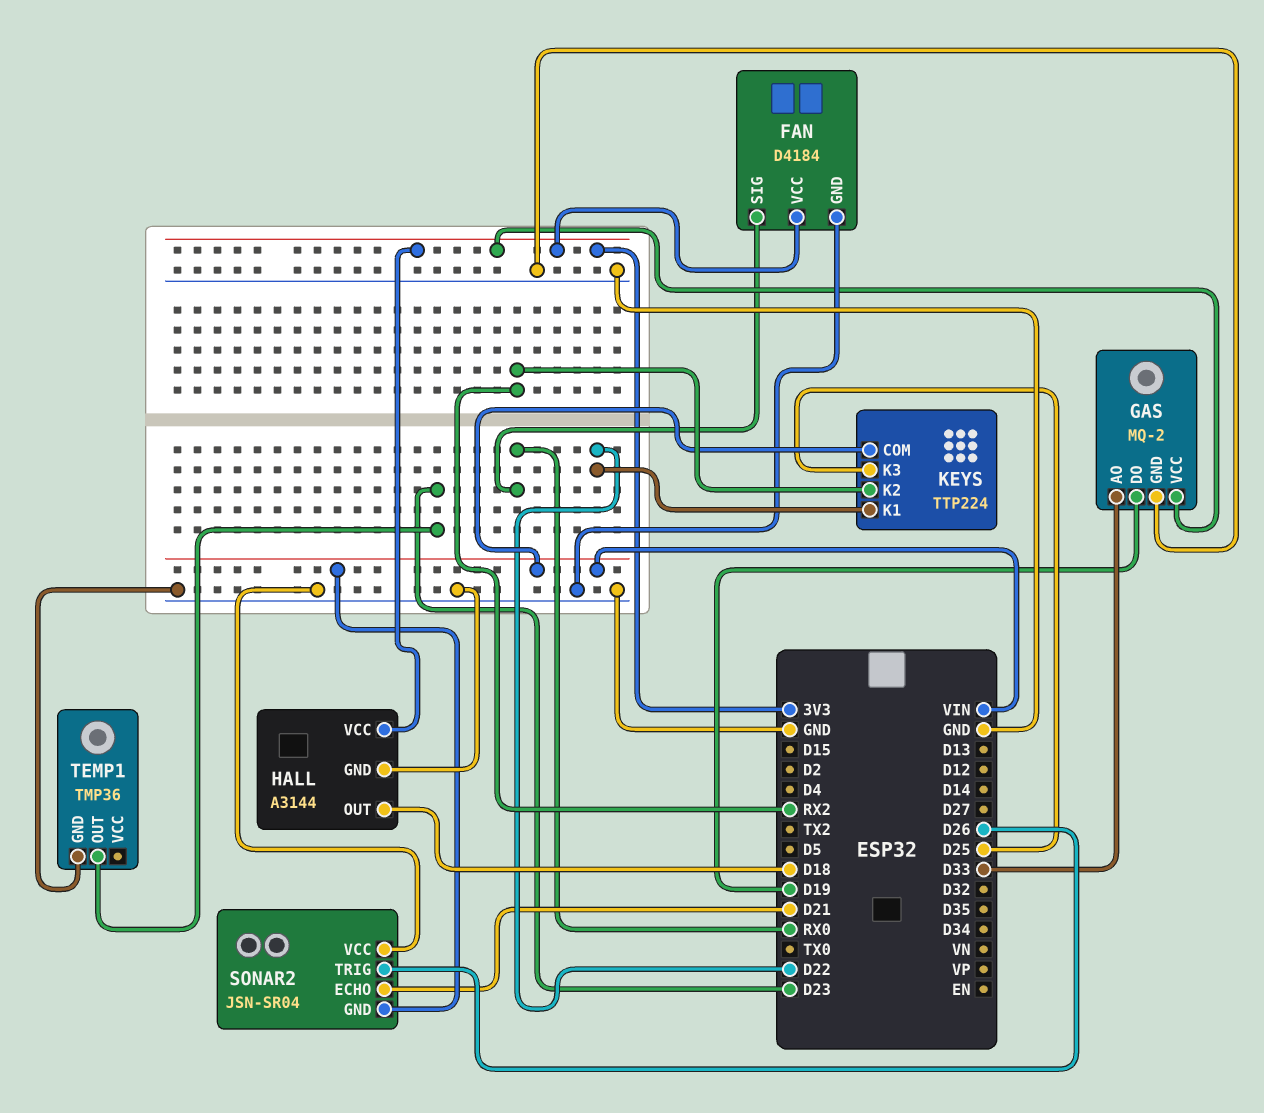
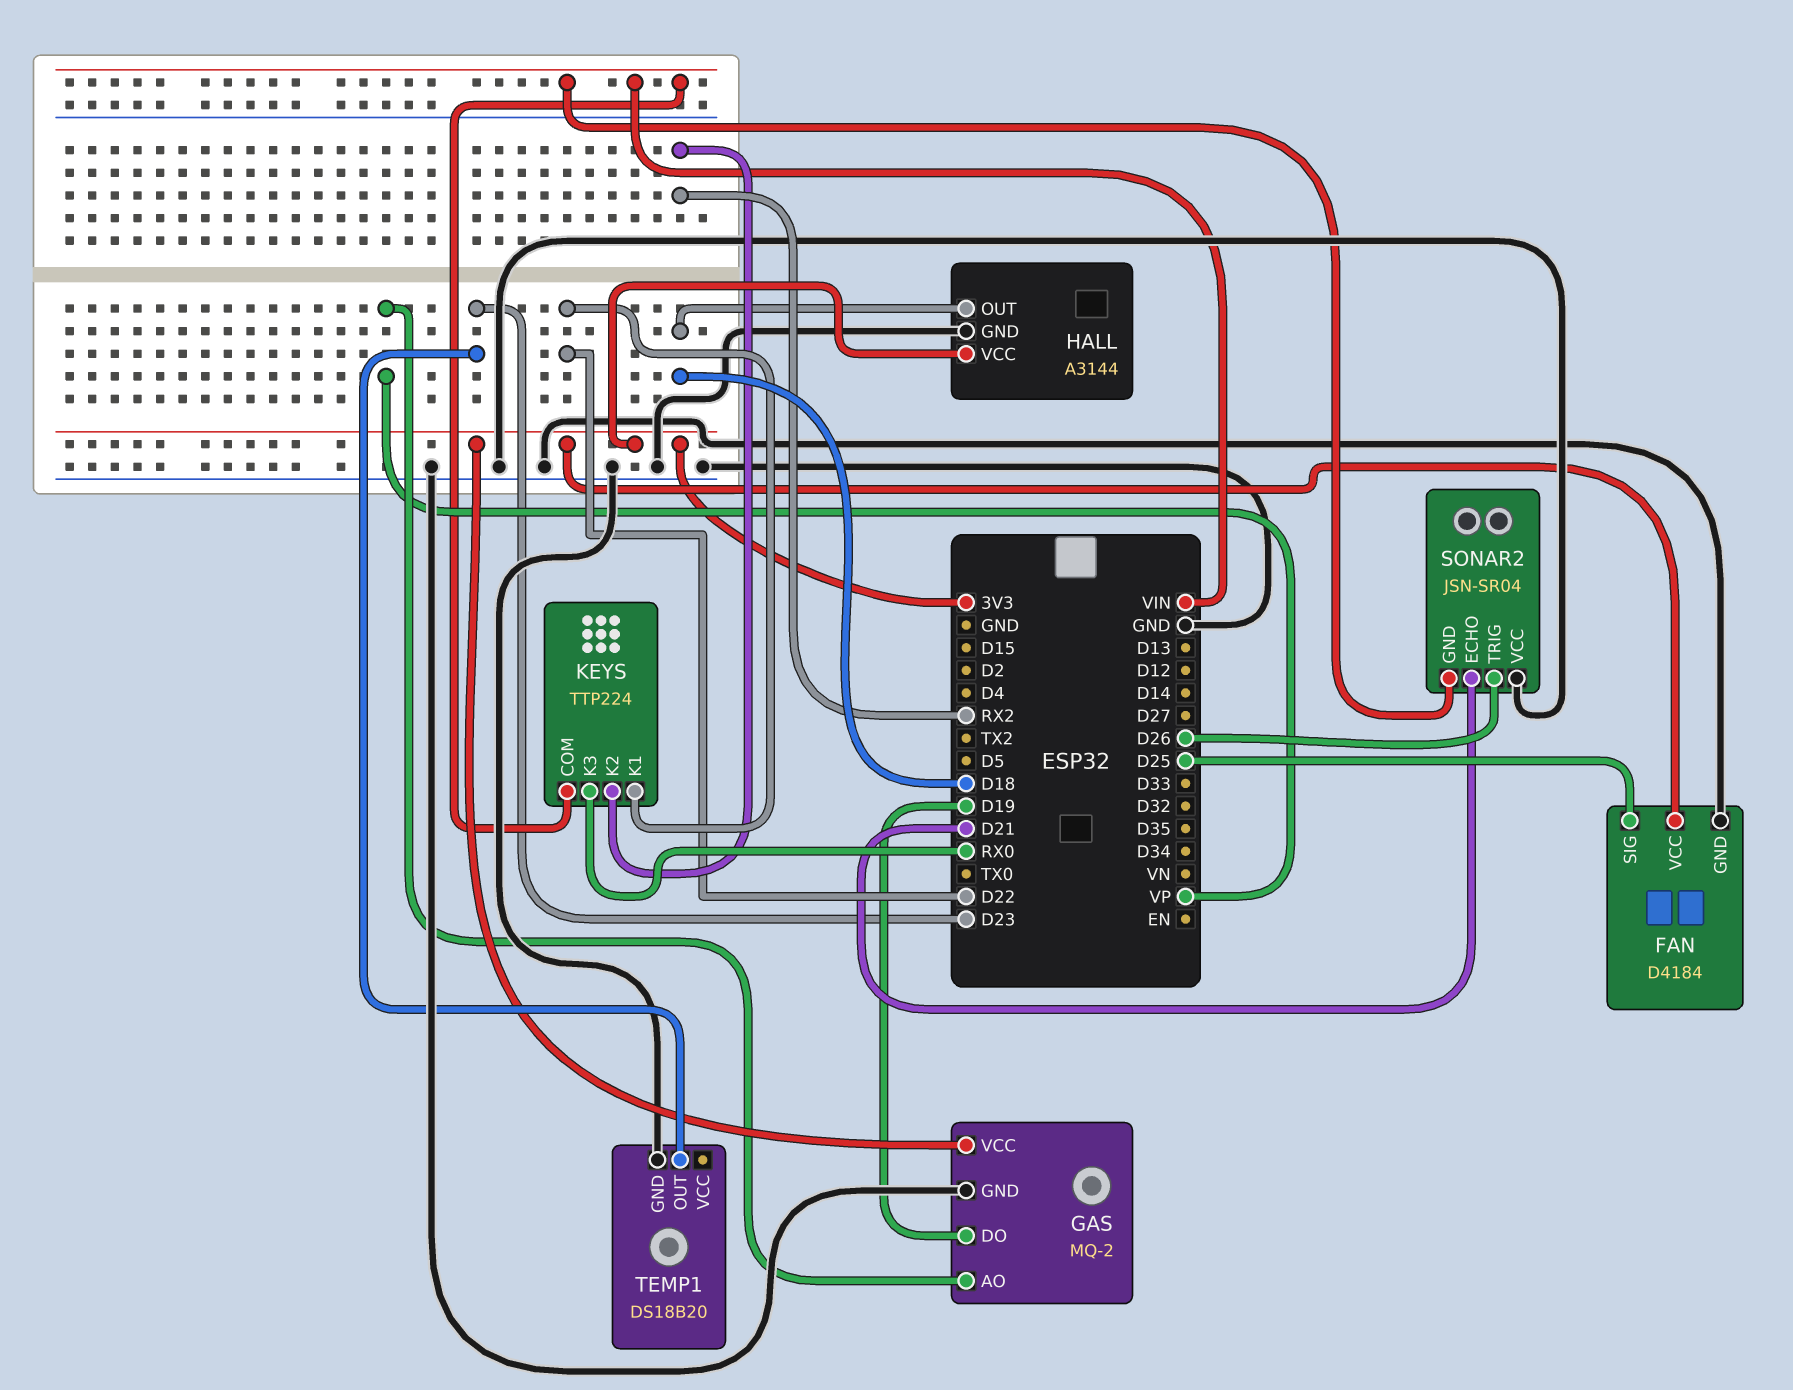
FAN pin SIG: RX0 -> D25
GAS pin AO: D33 -> VP
KEYS pin K3: D25 -> RX0
TEMP1: TMP36 -> DS18B20

